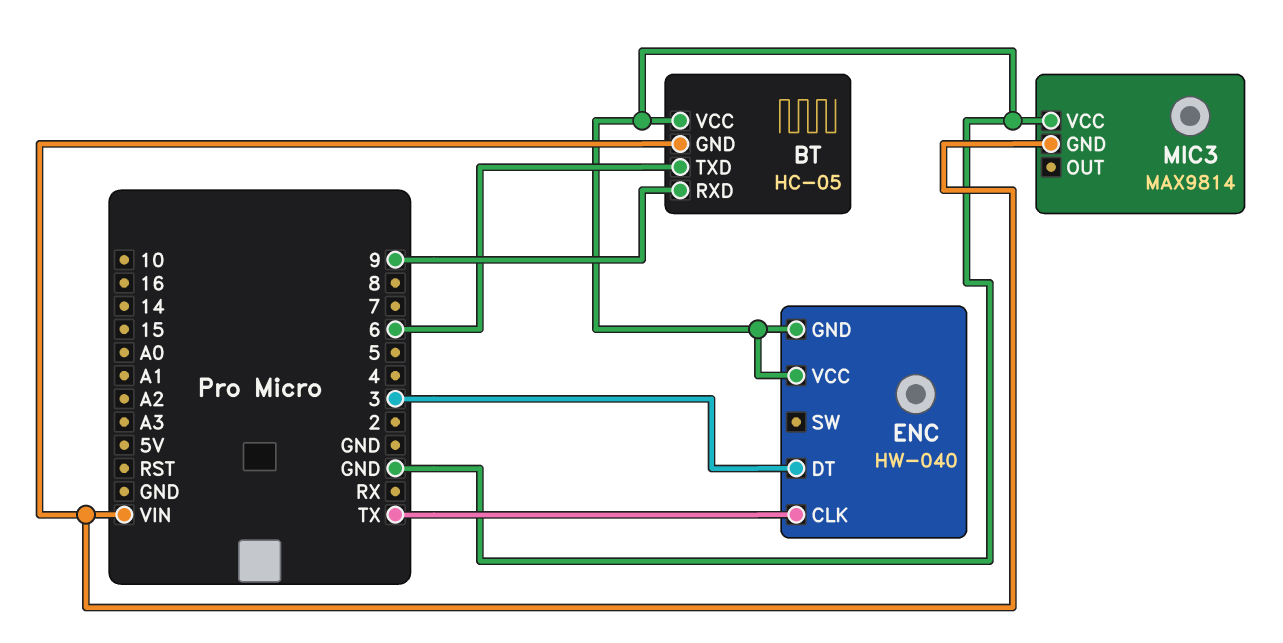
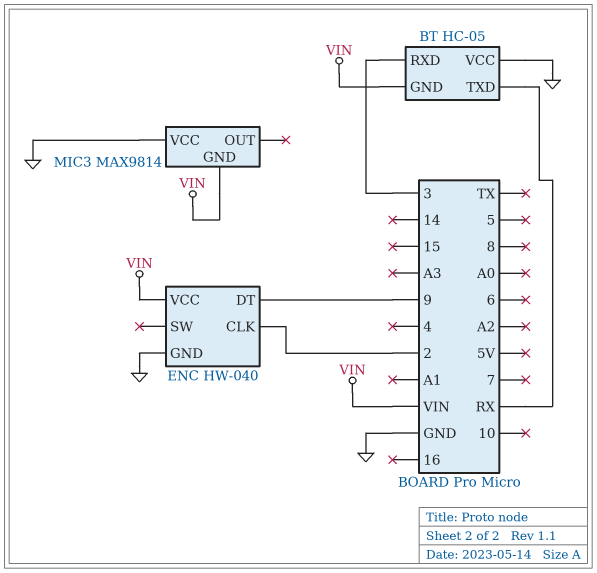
BT pin RXD: 9 -> 3
BT pin TXD: 6 -> RX
ENC pin CLK: TX -> 2
ENC pin DT: 3 -> 9
ENC pin VCC: GND -> VIN

